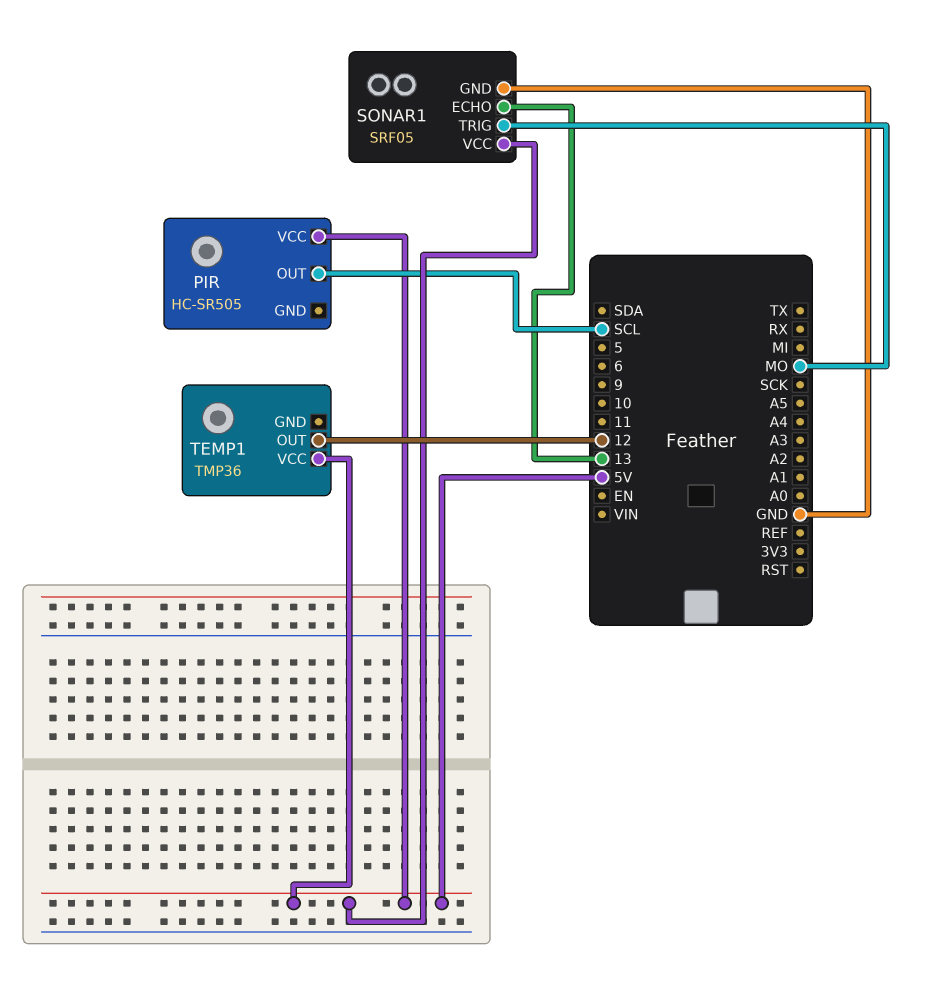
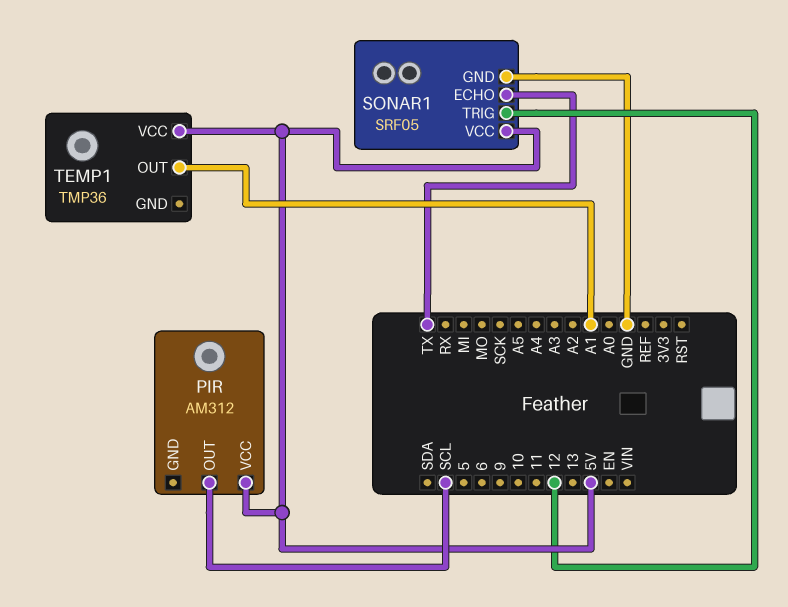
PIR: HC-SR505 -> AM312
SONAR1 pin ECHO: 13 -> TX
SONAR1 pin TRIG: MO -> 12
TEMP1 pin OUT: 12 -> A1

